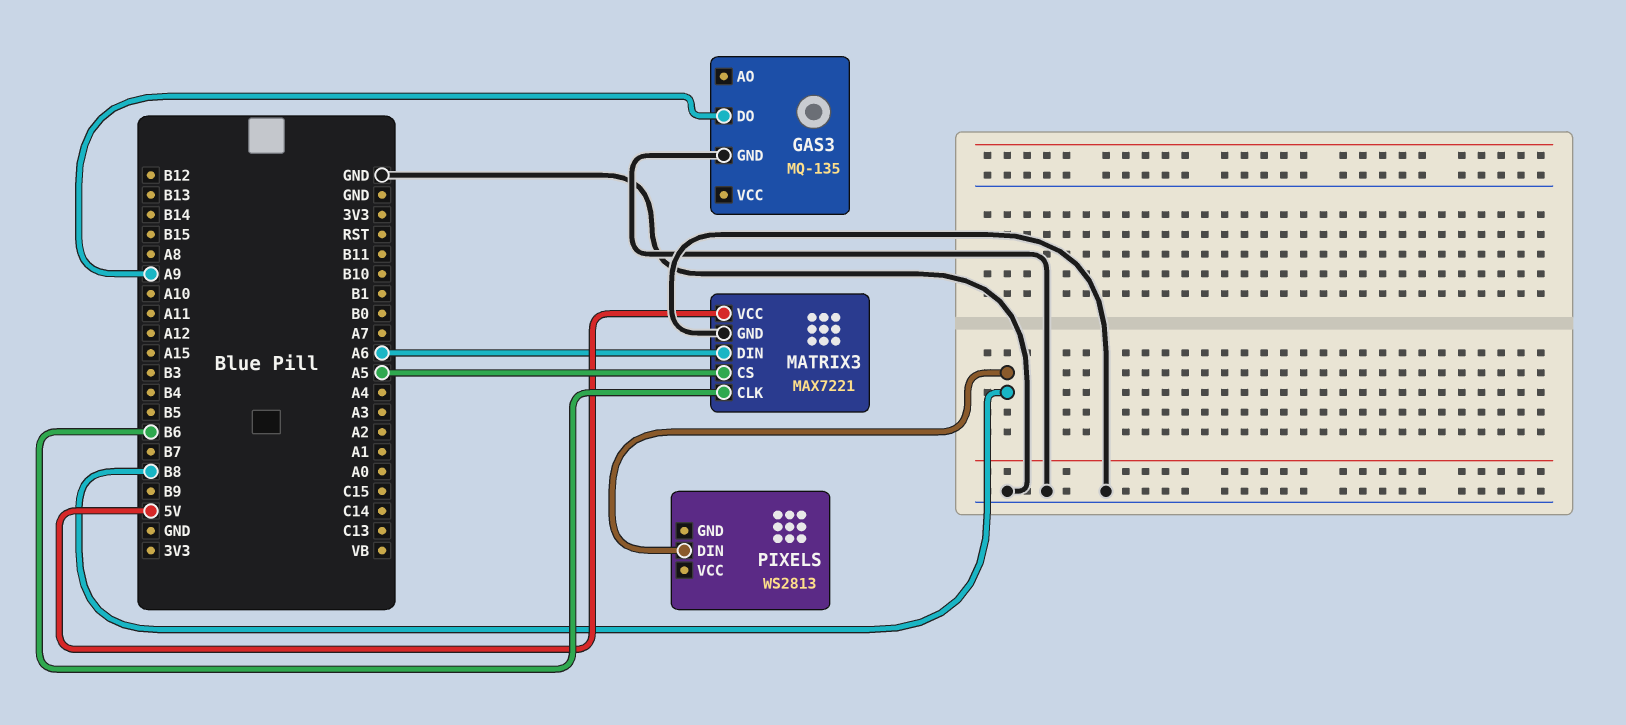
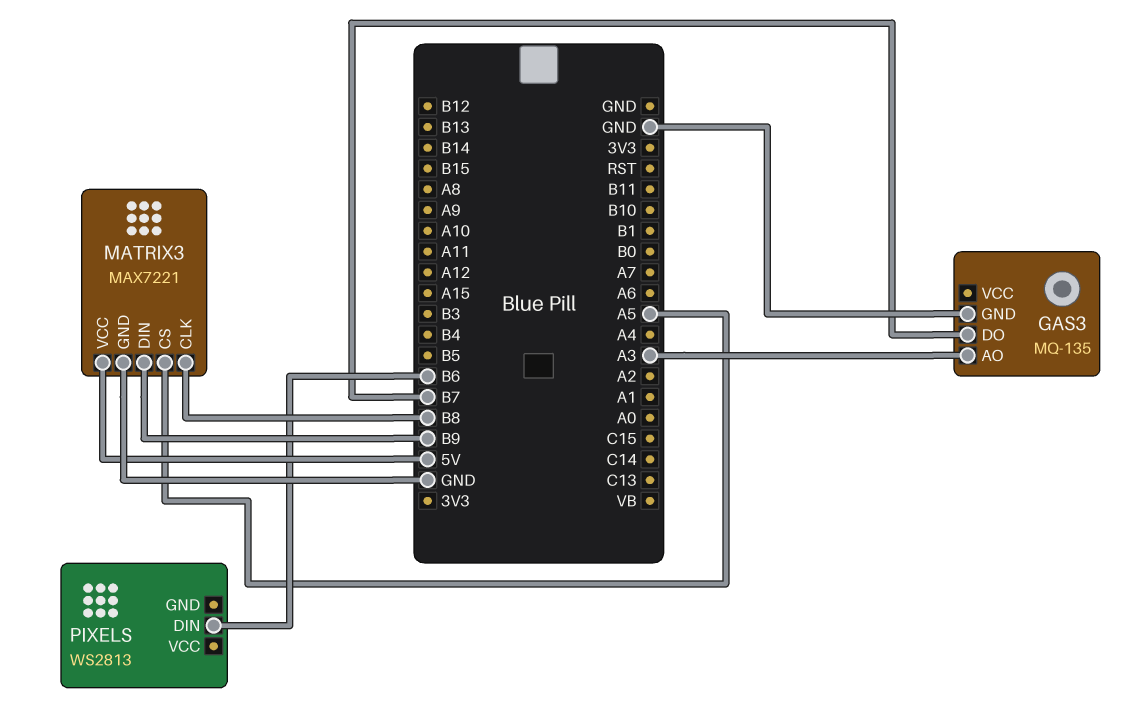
GAS3 pin AO: none -> A3
GAS3 pin DO: A9 -> B7
MATRIX3 pin CLK: B6 -> B8
MATRIX3 pin DIN: A6 -> B9
PIXELS pin DIN: B8 -> B6

